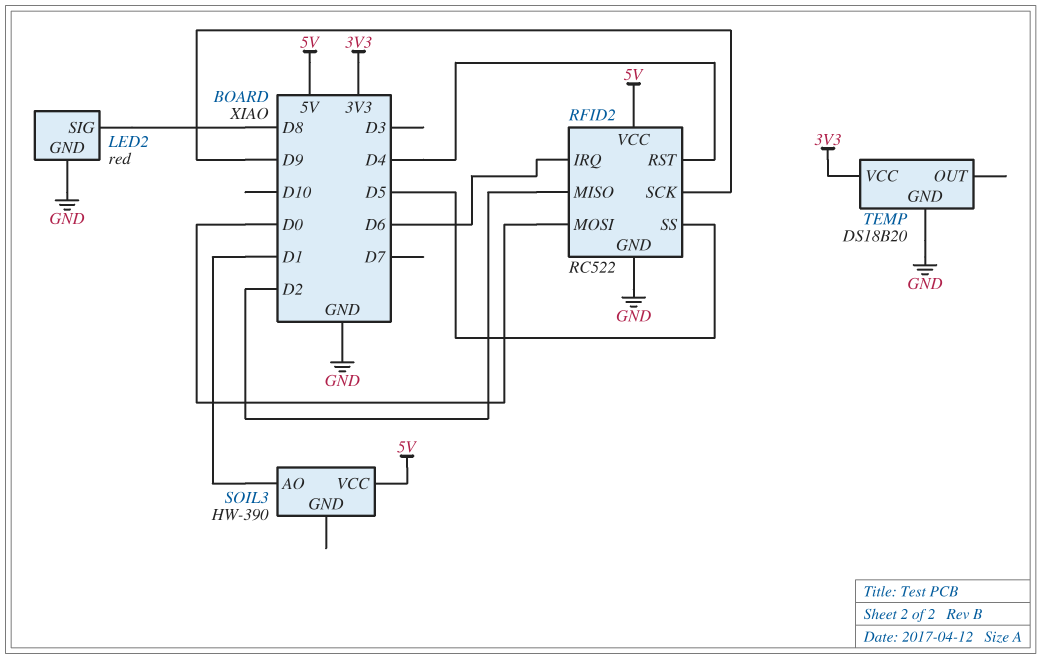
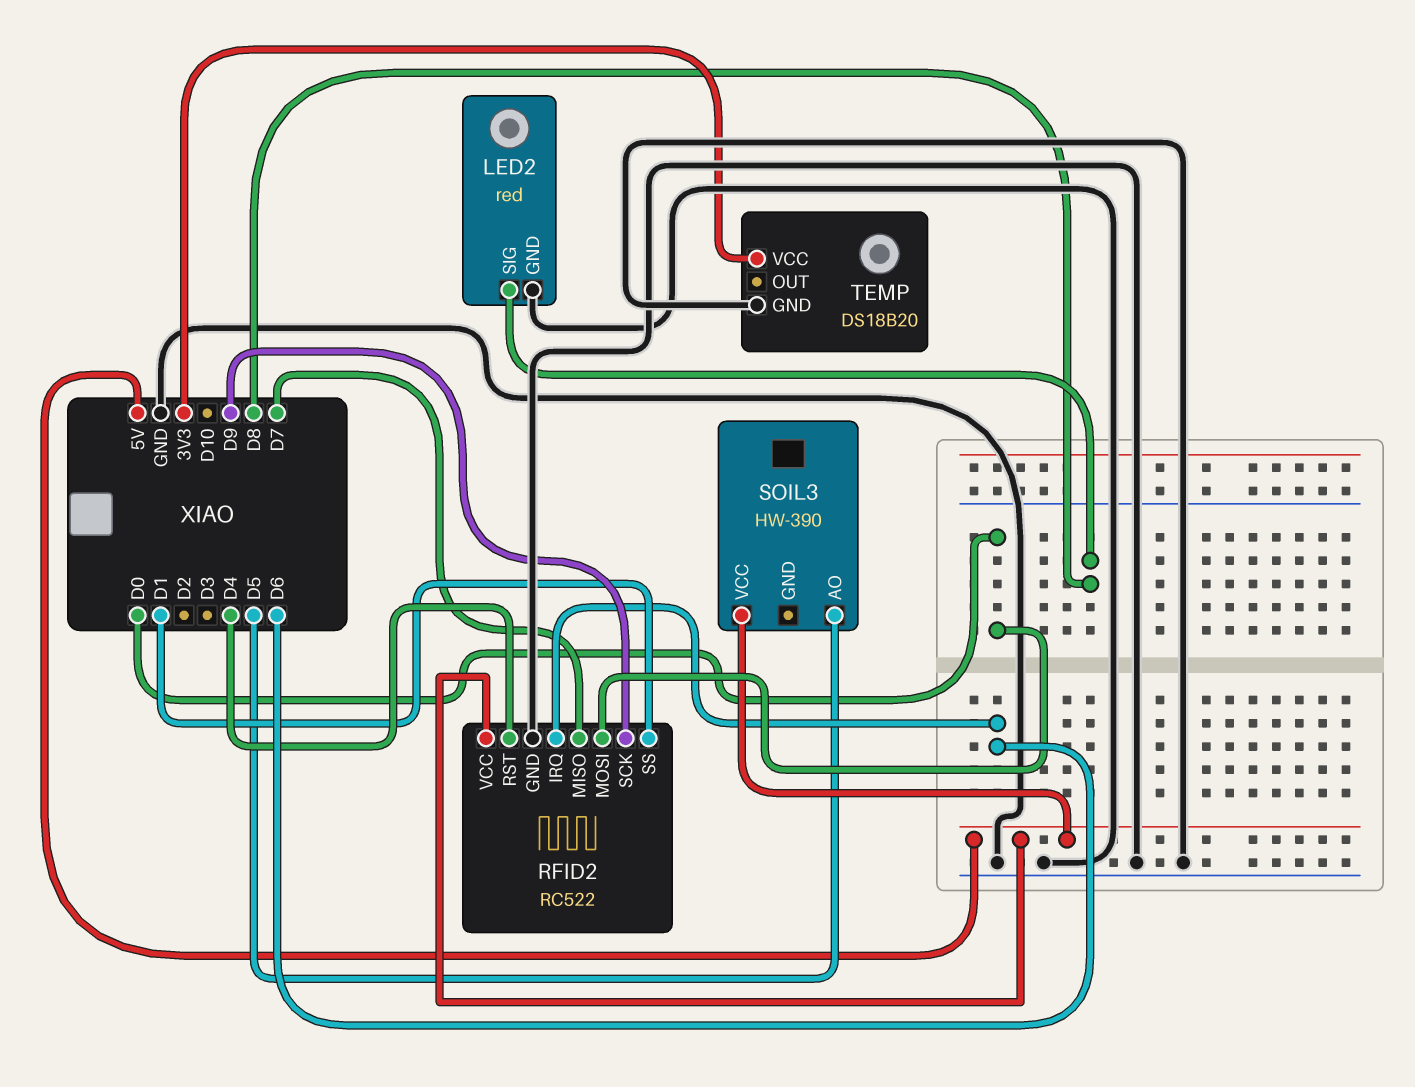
RFID2 pin MISO: D2 -> D7
RFID2 pin SS: D5 -> D1
SOIL3 pin AO: D1 -> D5

